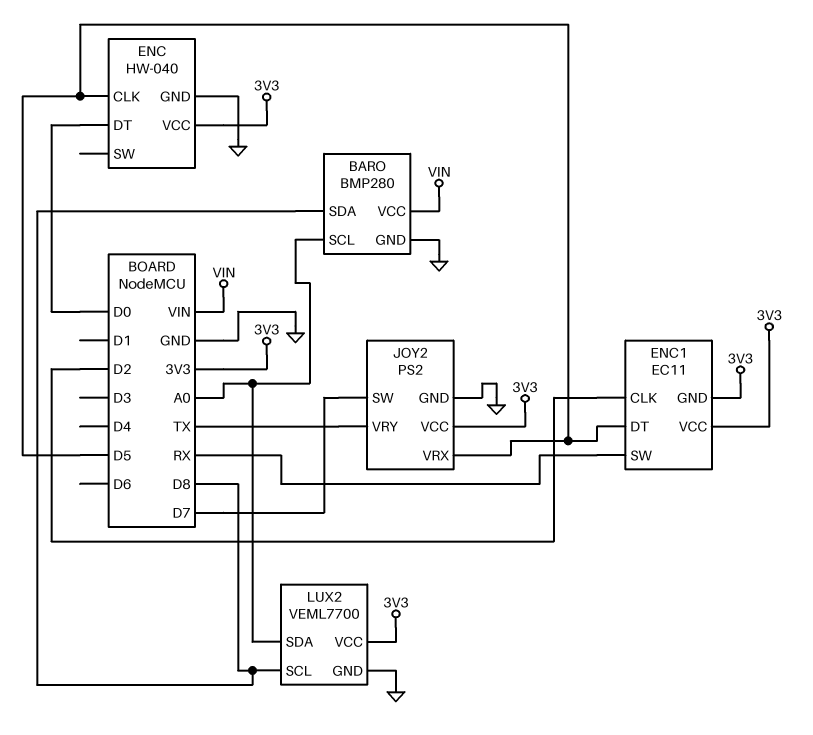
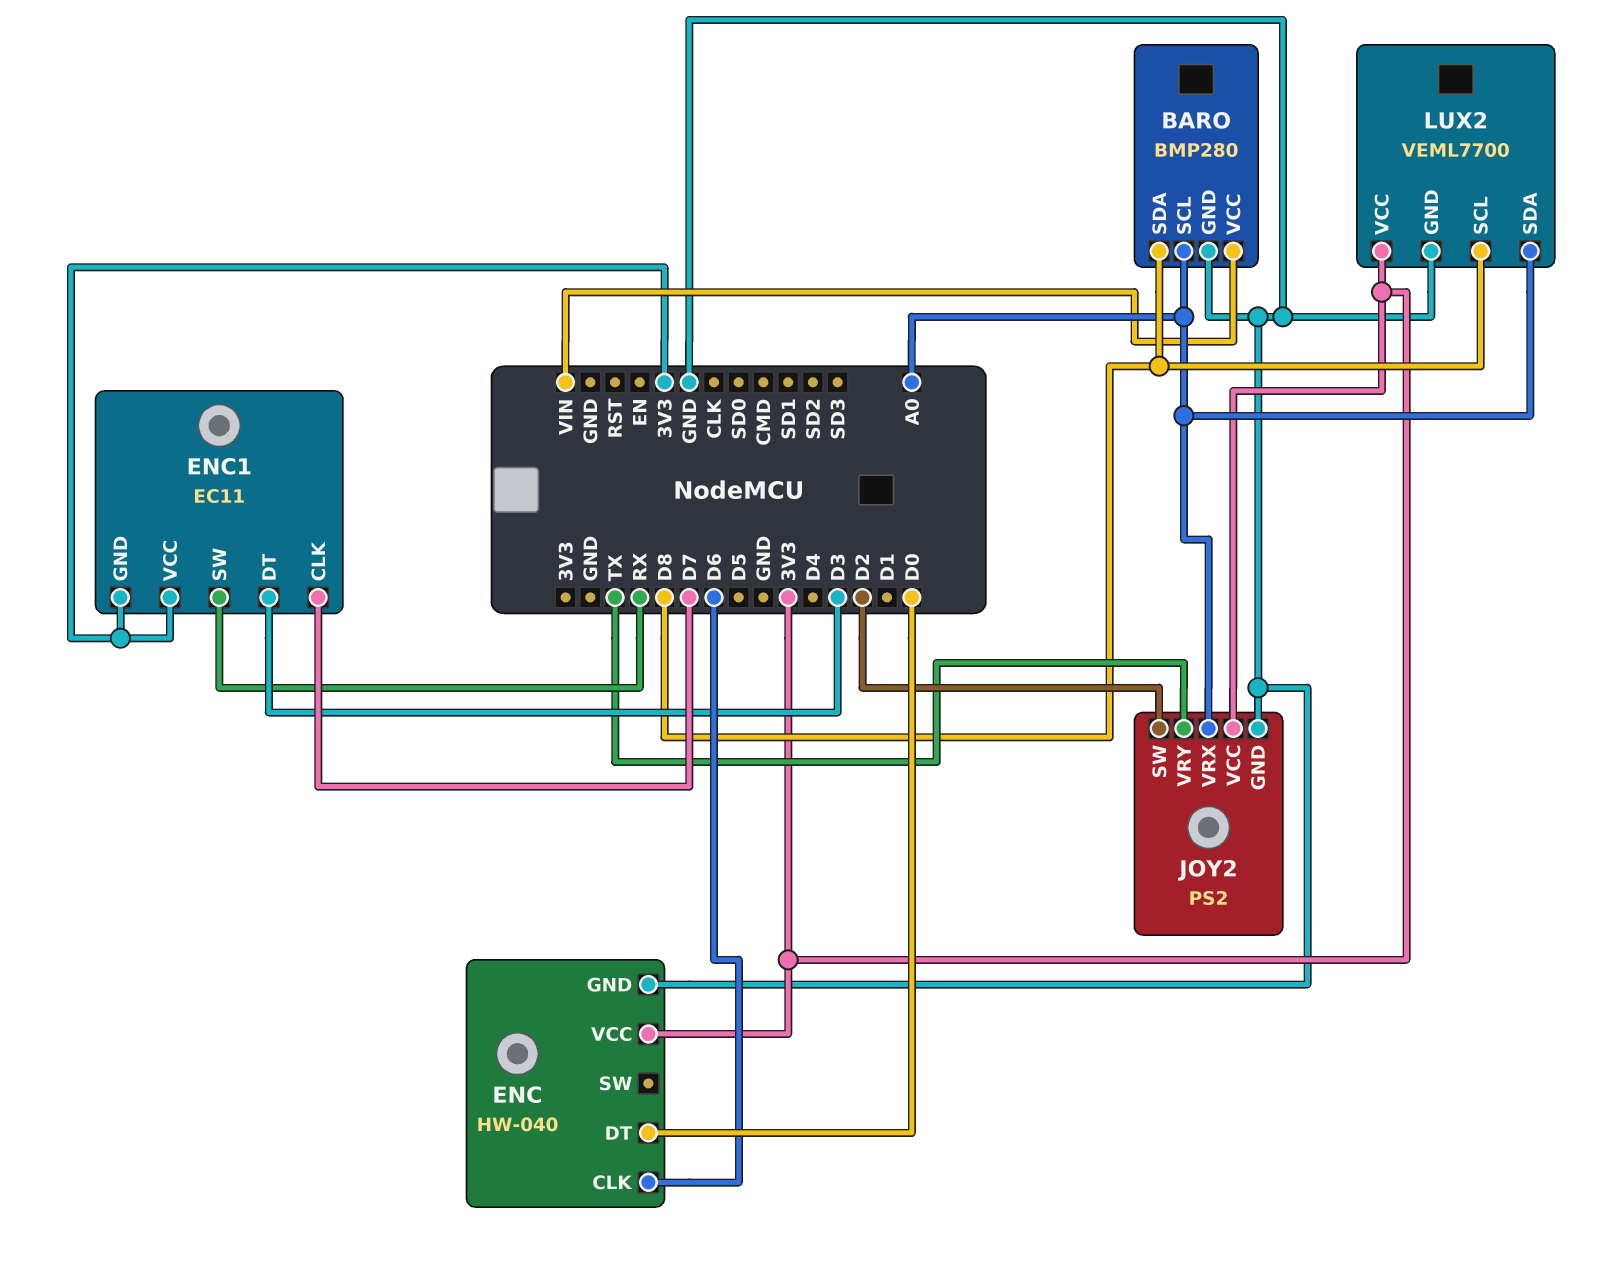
ENC pin CLK: D5 -> D6
ENC1 pin CLK: D2 -> D7
ENC1 pin DT: D5 -> D3
JOY2 pin SW: D7 -> D2
JOY2 pin VRX: D5 -> A0

